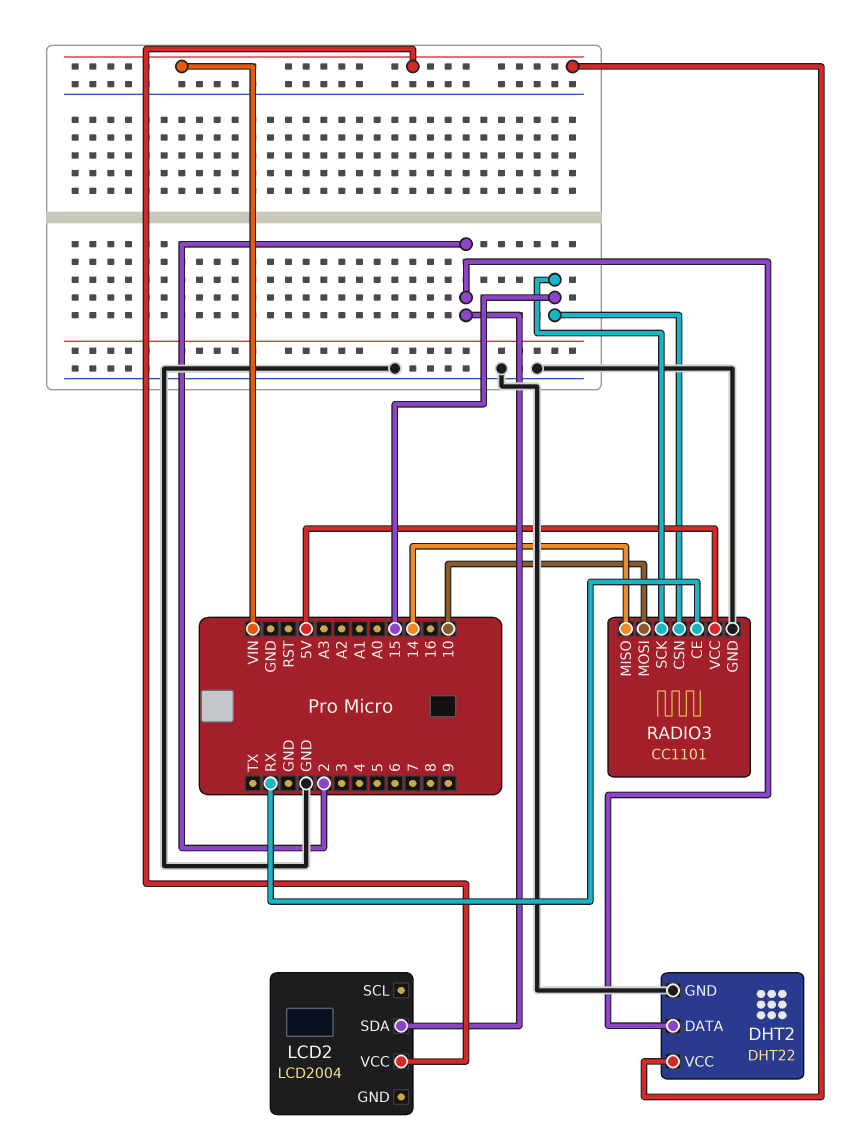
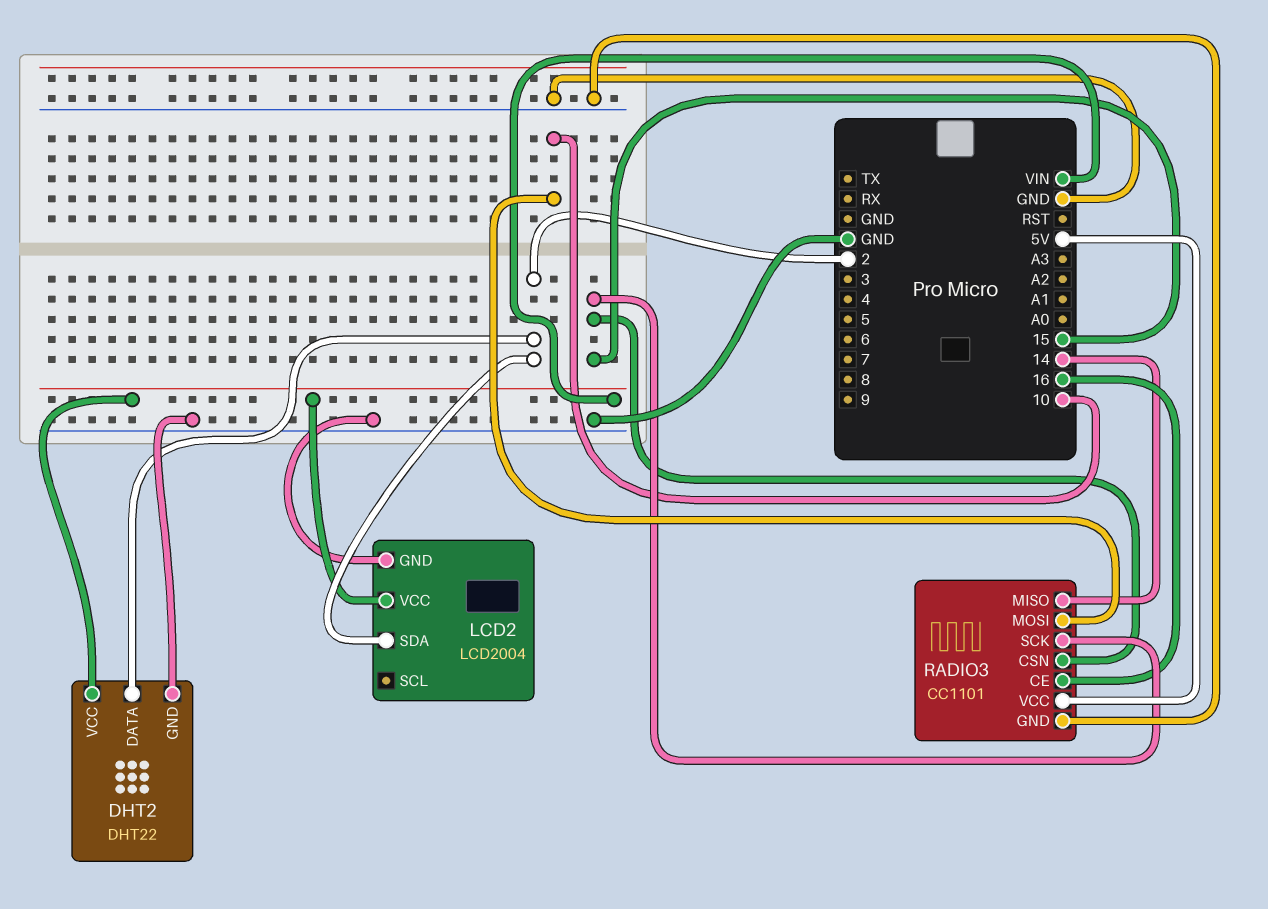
LCD2 pin GND: none -> GND
RADIO3 pin CE: RX -> 16

